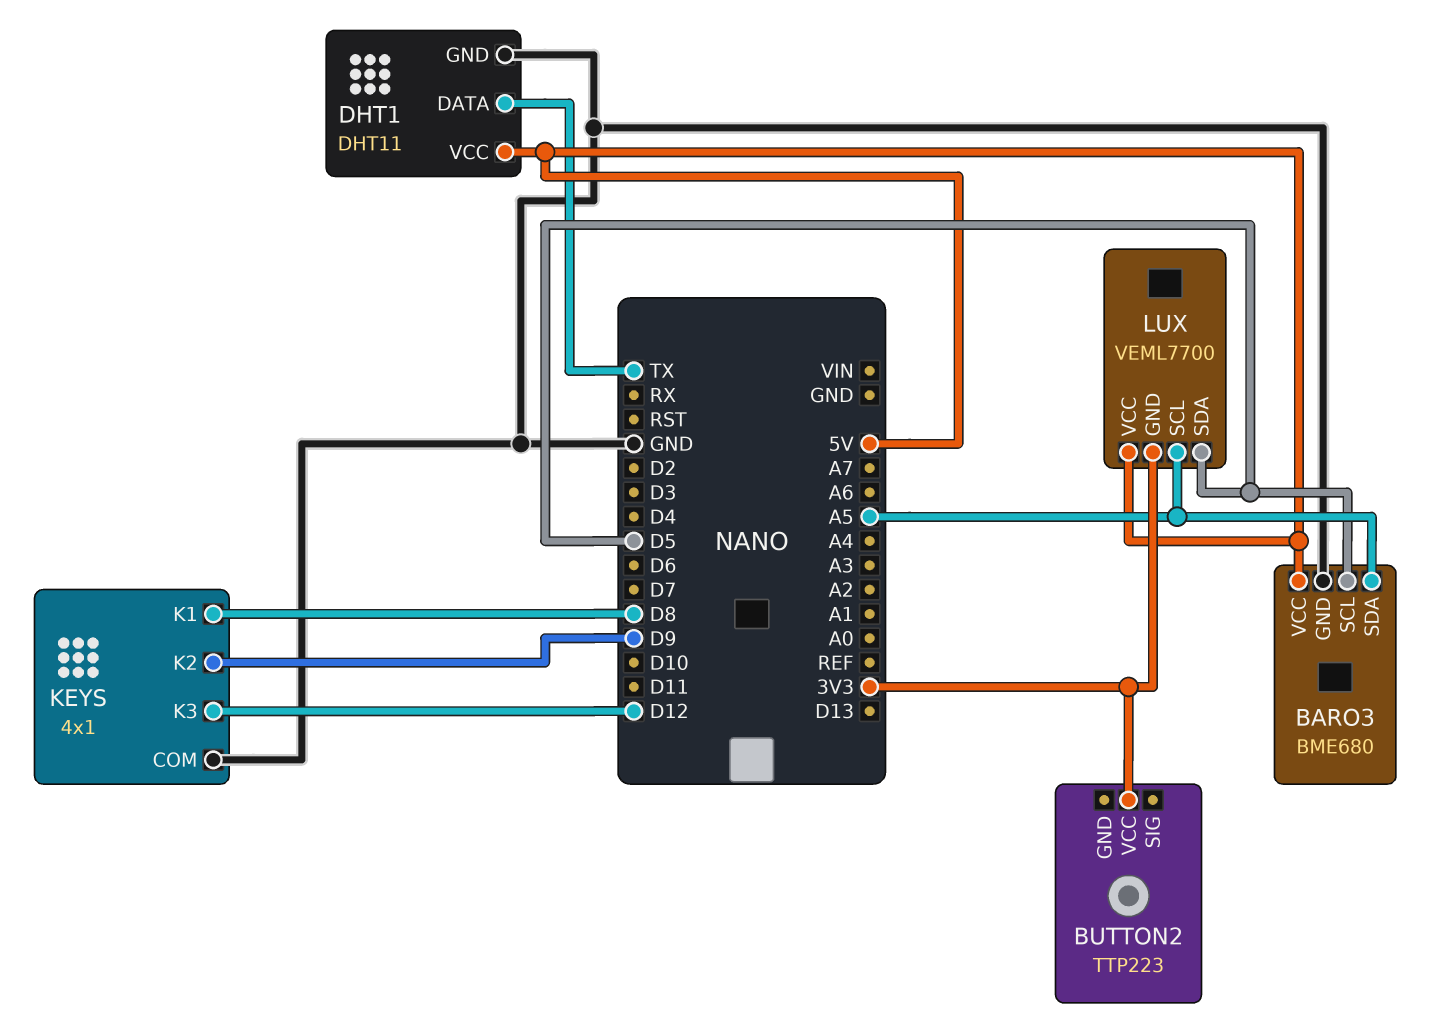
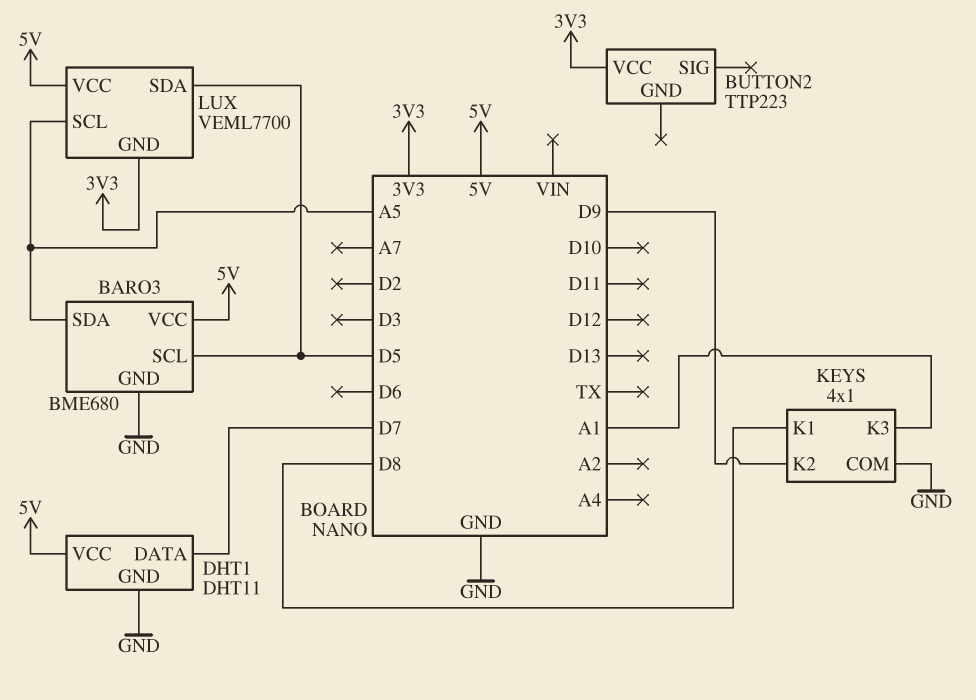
DHT1 pin DATA: TX -> D7
KEYS pin K3: D12 -> A1

